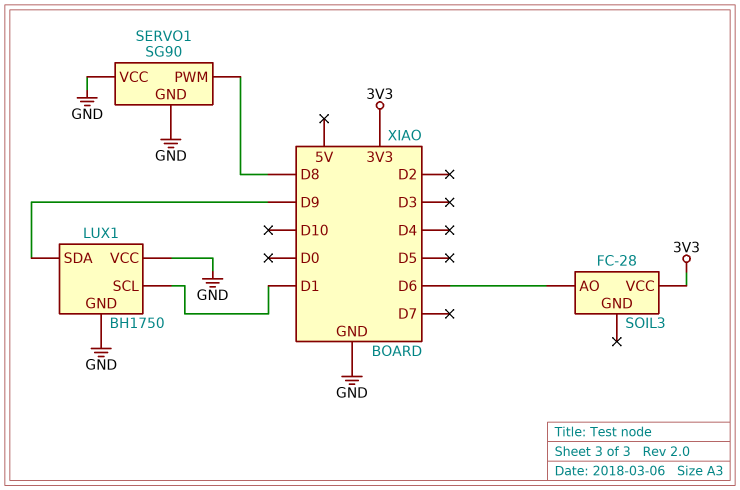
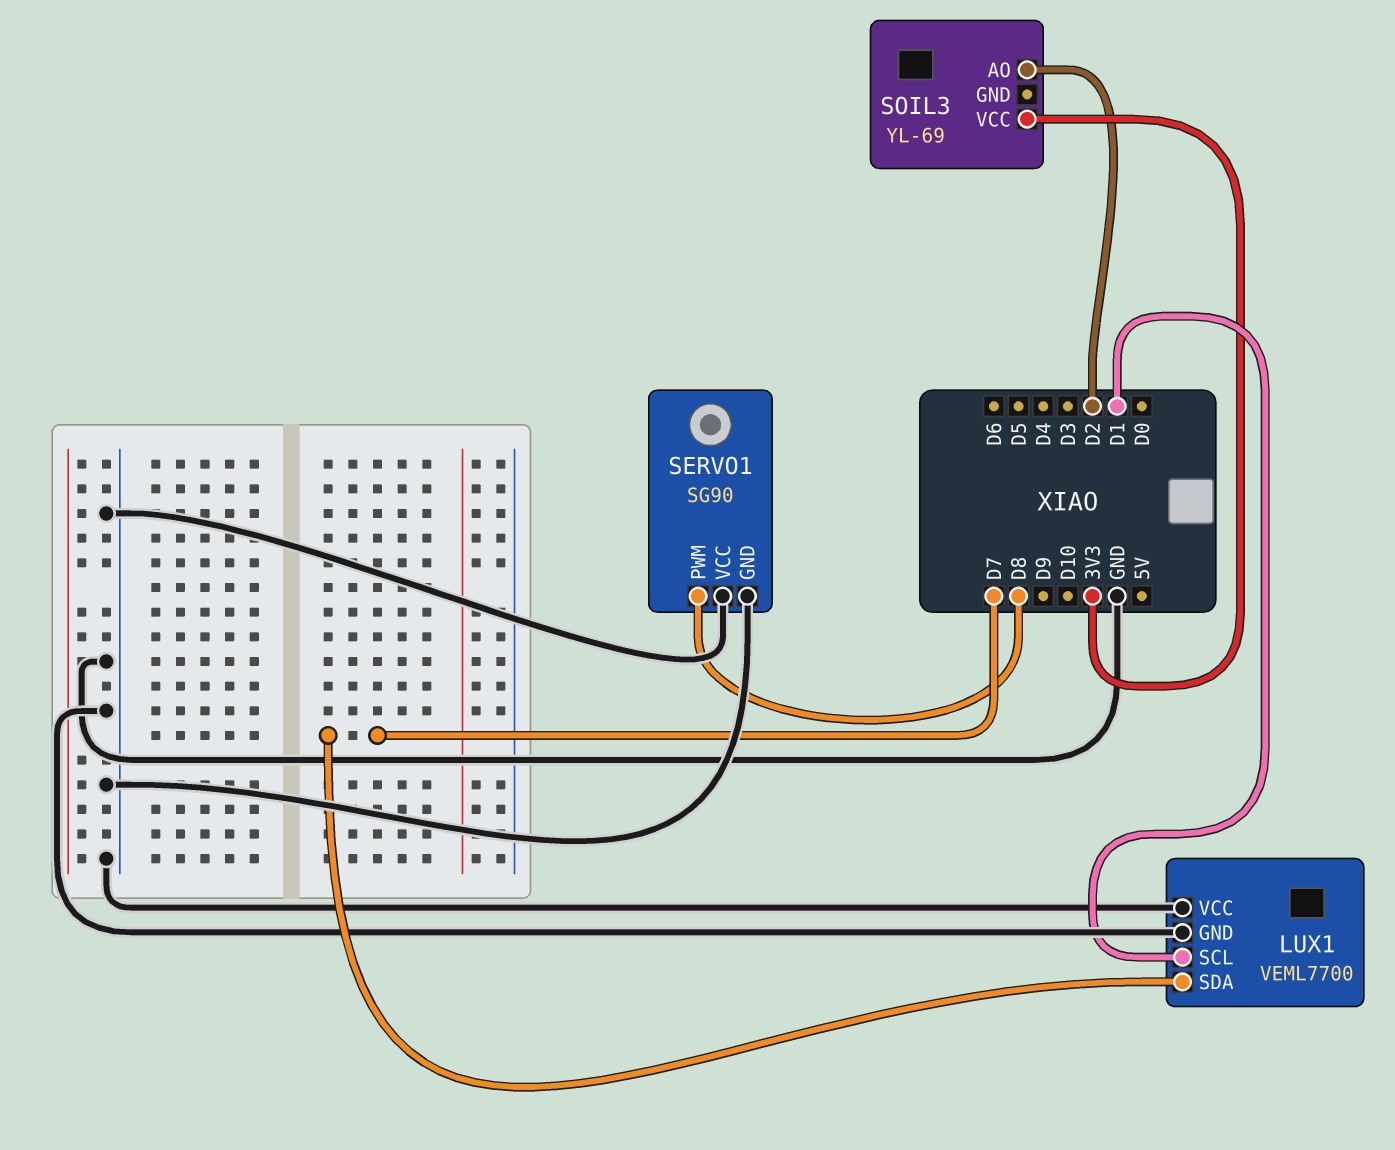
LUX1: BH1750 -> VEML7700
LUX1 pin SDA: D9 -> D7
SOIL3: FC-28 -> YL-69
SOIL3 pin AO: D6 -> D2

